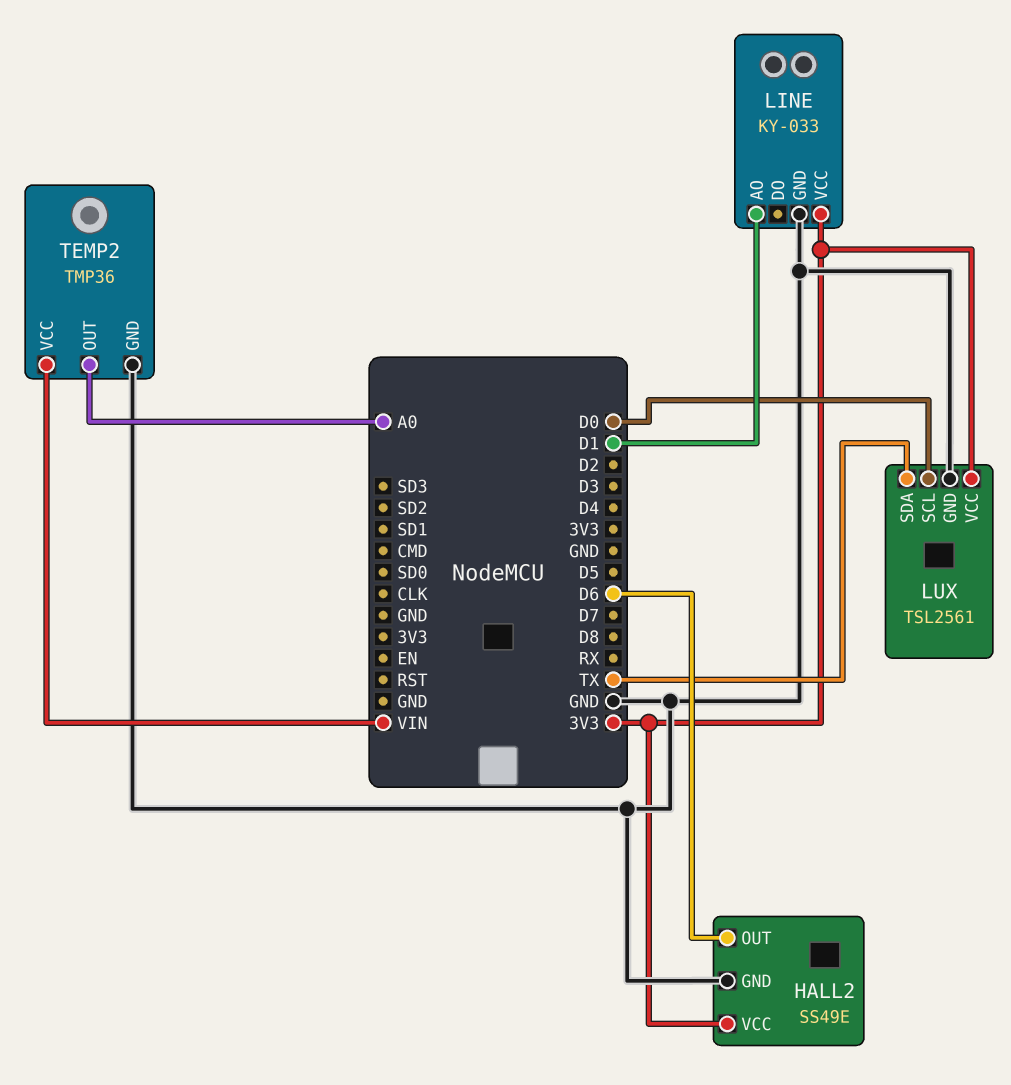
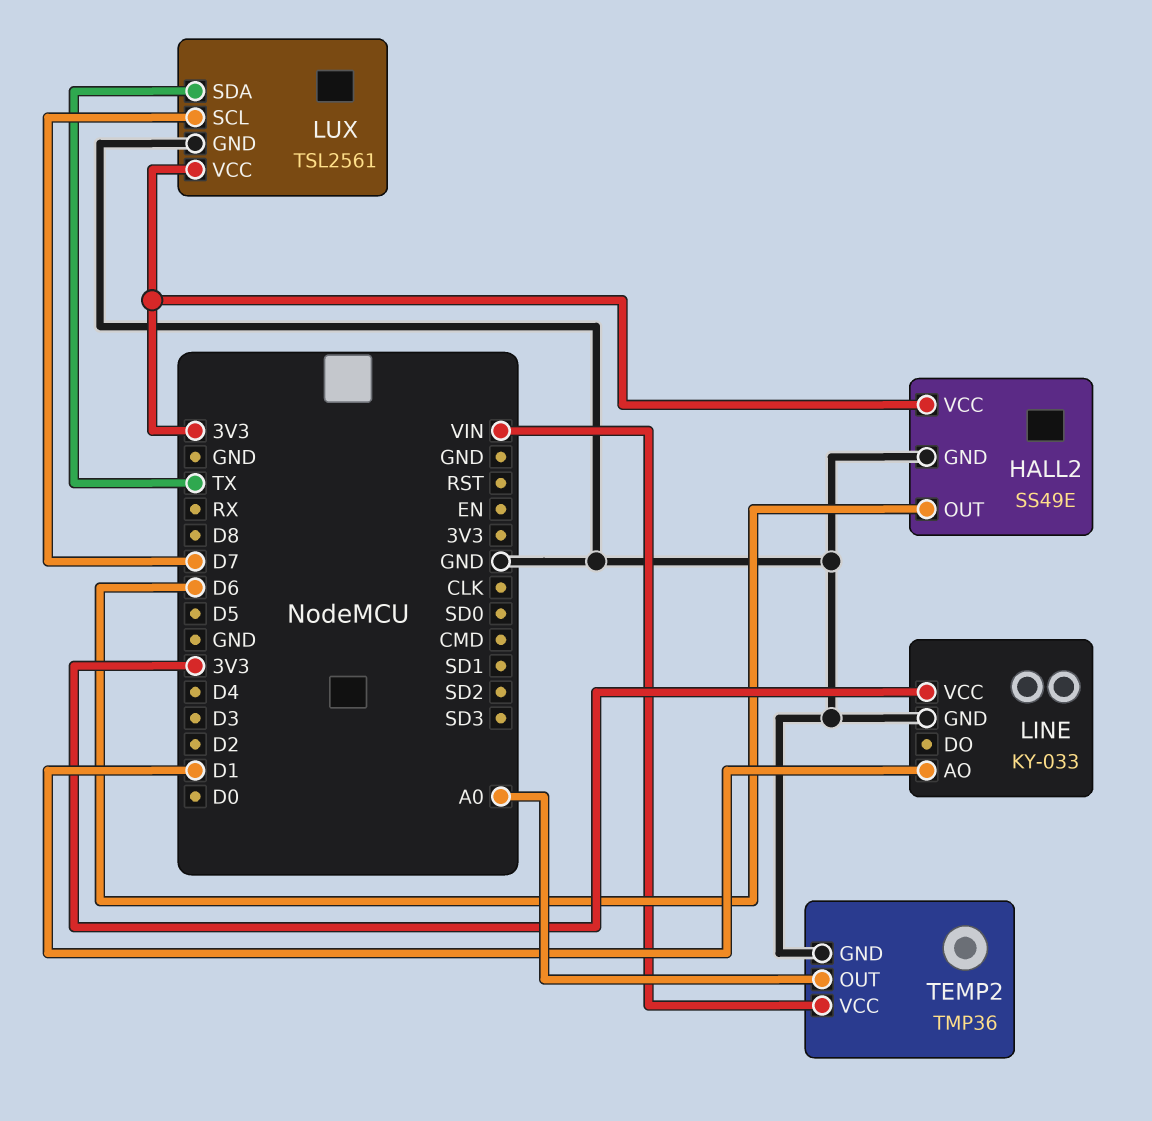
LUX pin SCL: D0 -> D7

